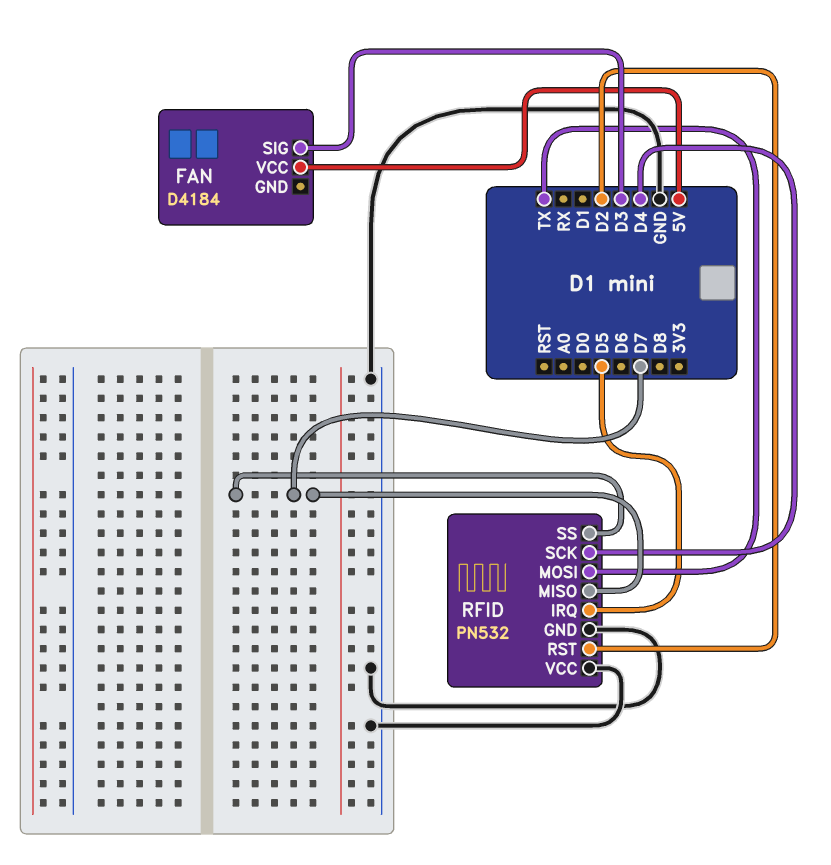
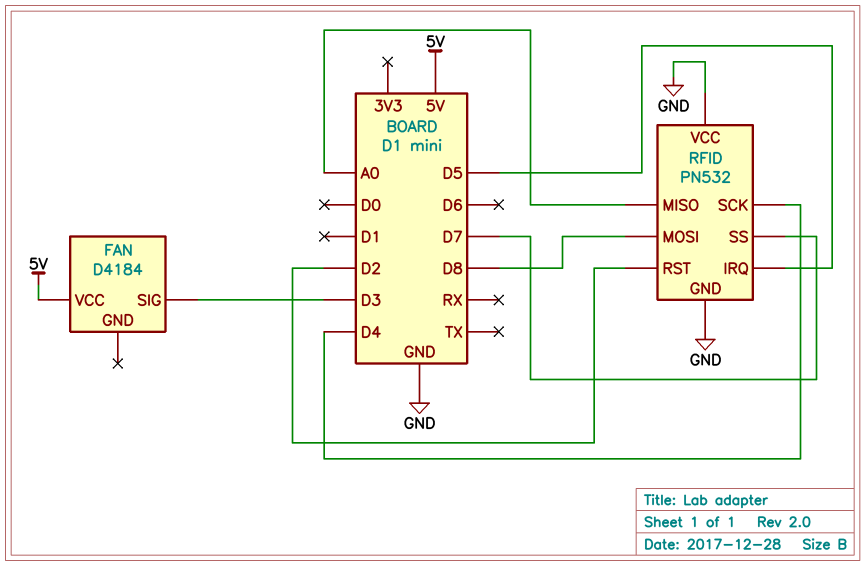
RFID pin MISO: D7 -> A0
RFID pin MOSI: TX -> D8

